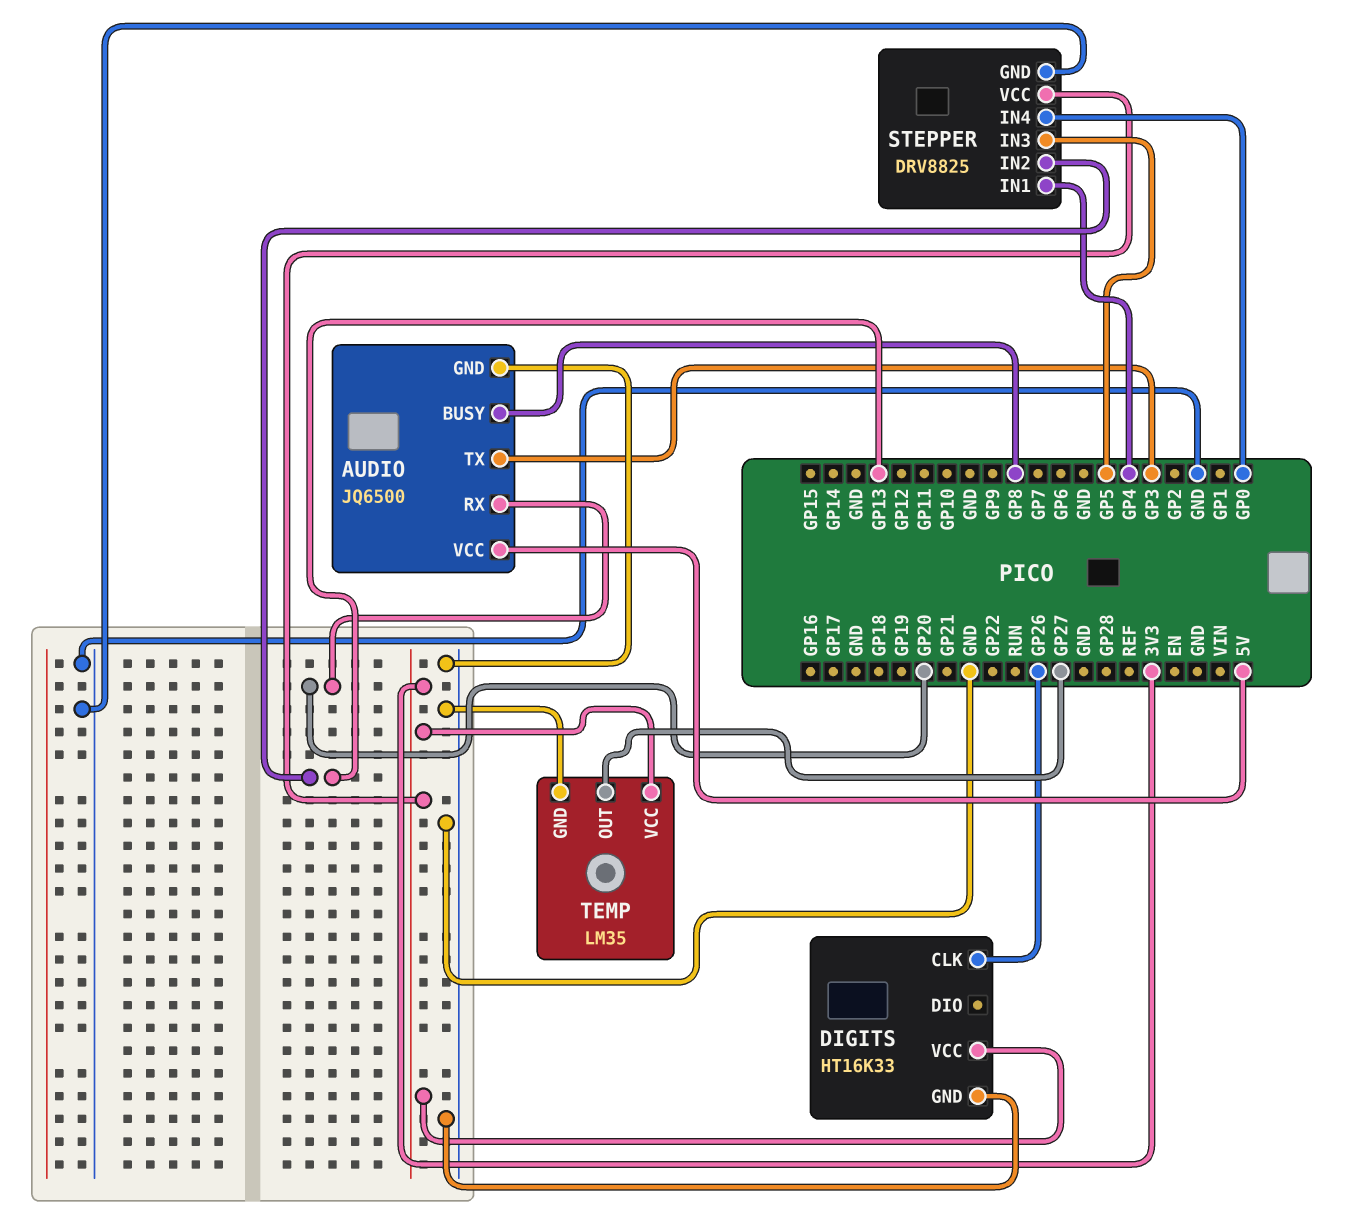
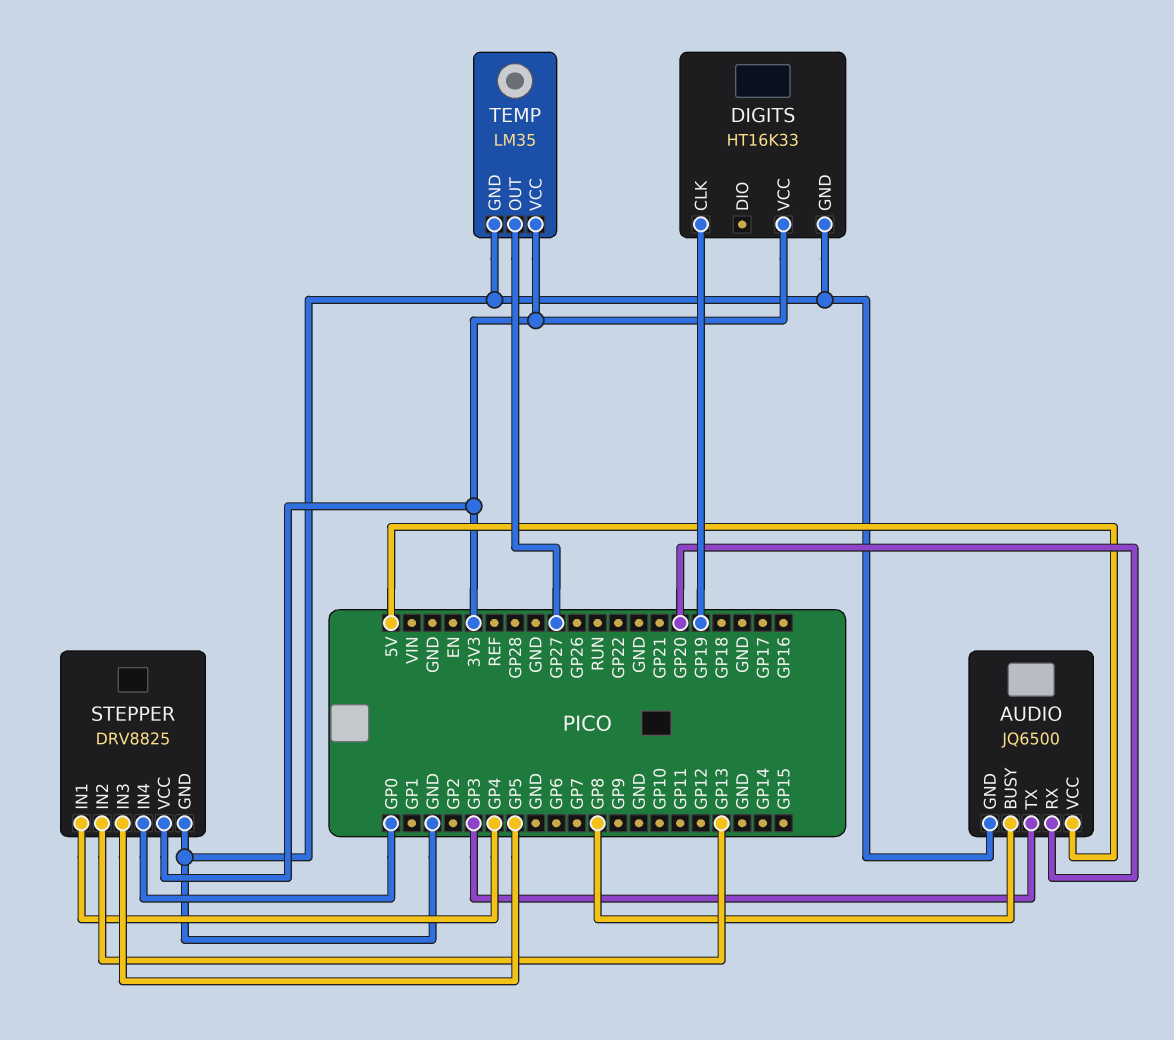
DIGITS pin CLK: GP26 -> GP19

